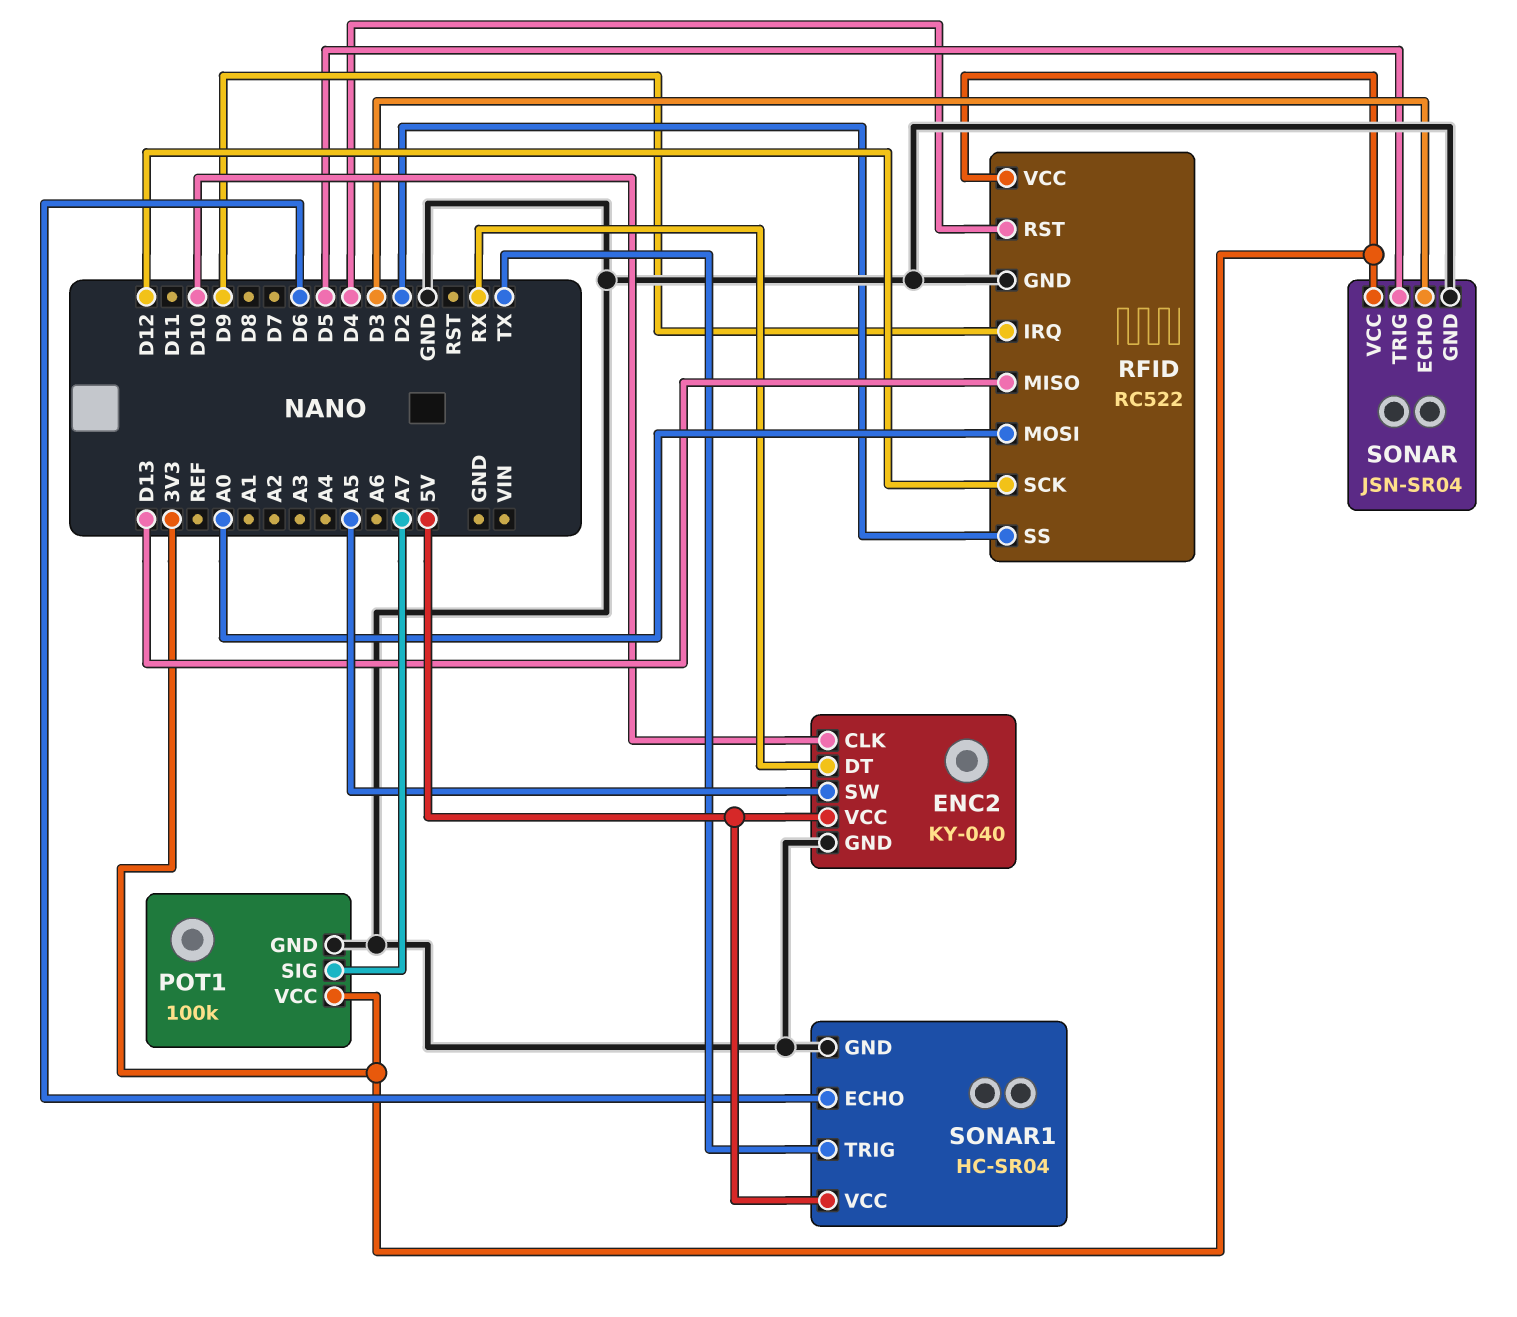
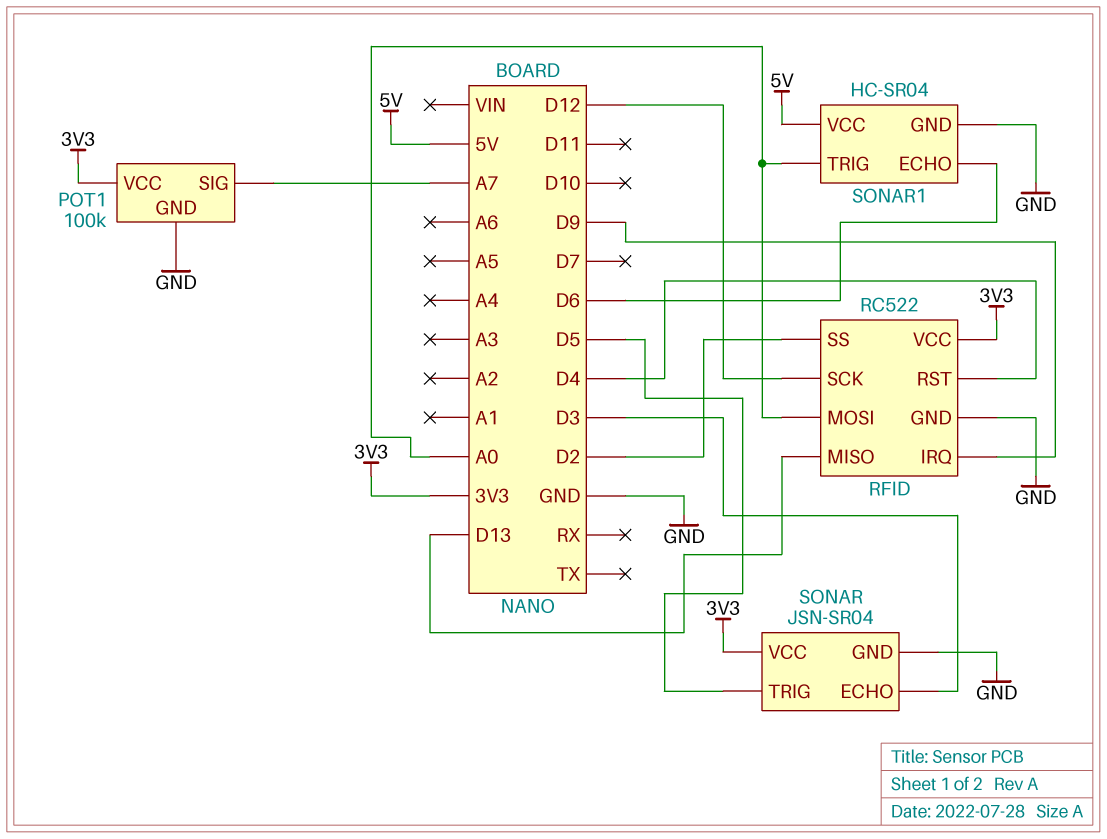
ENC2: KY-040 -> none
ENC2 pin CLK: D10 -> none
ENC2 pin DT: RX -> none
ENC2 pin GND: GND -> none
ENC2 pin SW: A5 -> none
ENC2 pin VCC: 5V -> none
SONAR1 pin TRIG: TX -> A0

